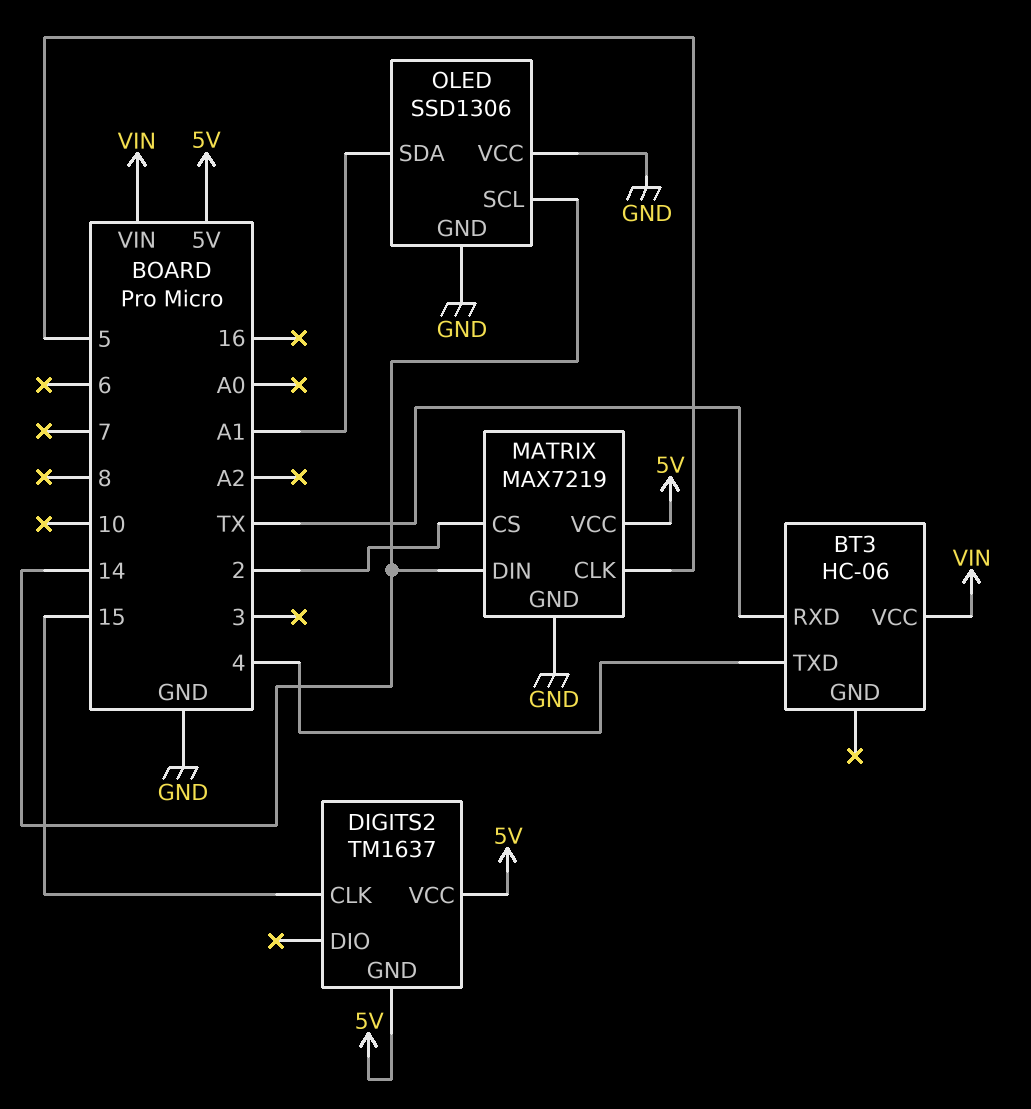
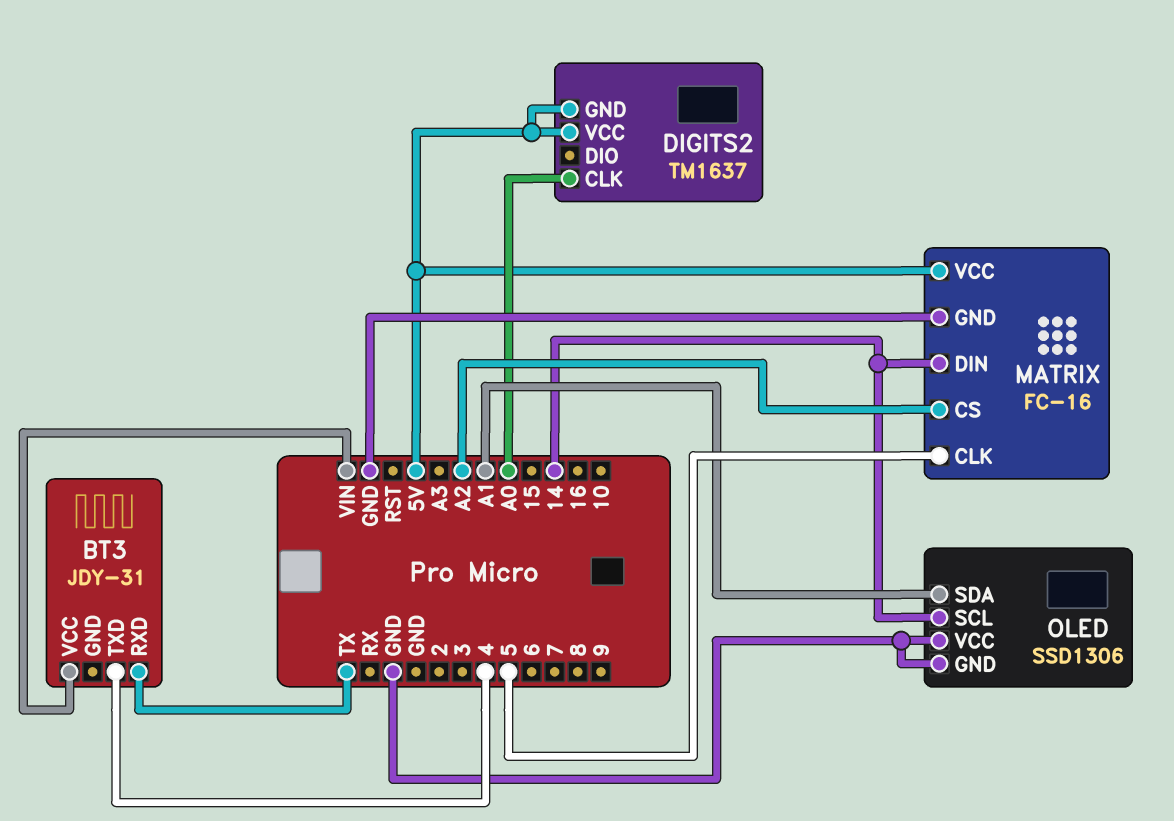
BT3: HC-06 -> JDY-31
DIGITS2 pin CLK: 15 -> A0
MATRIX: MAX7219 -> FC-16
MATRIX pin CS: 2 -> A2

